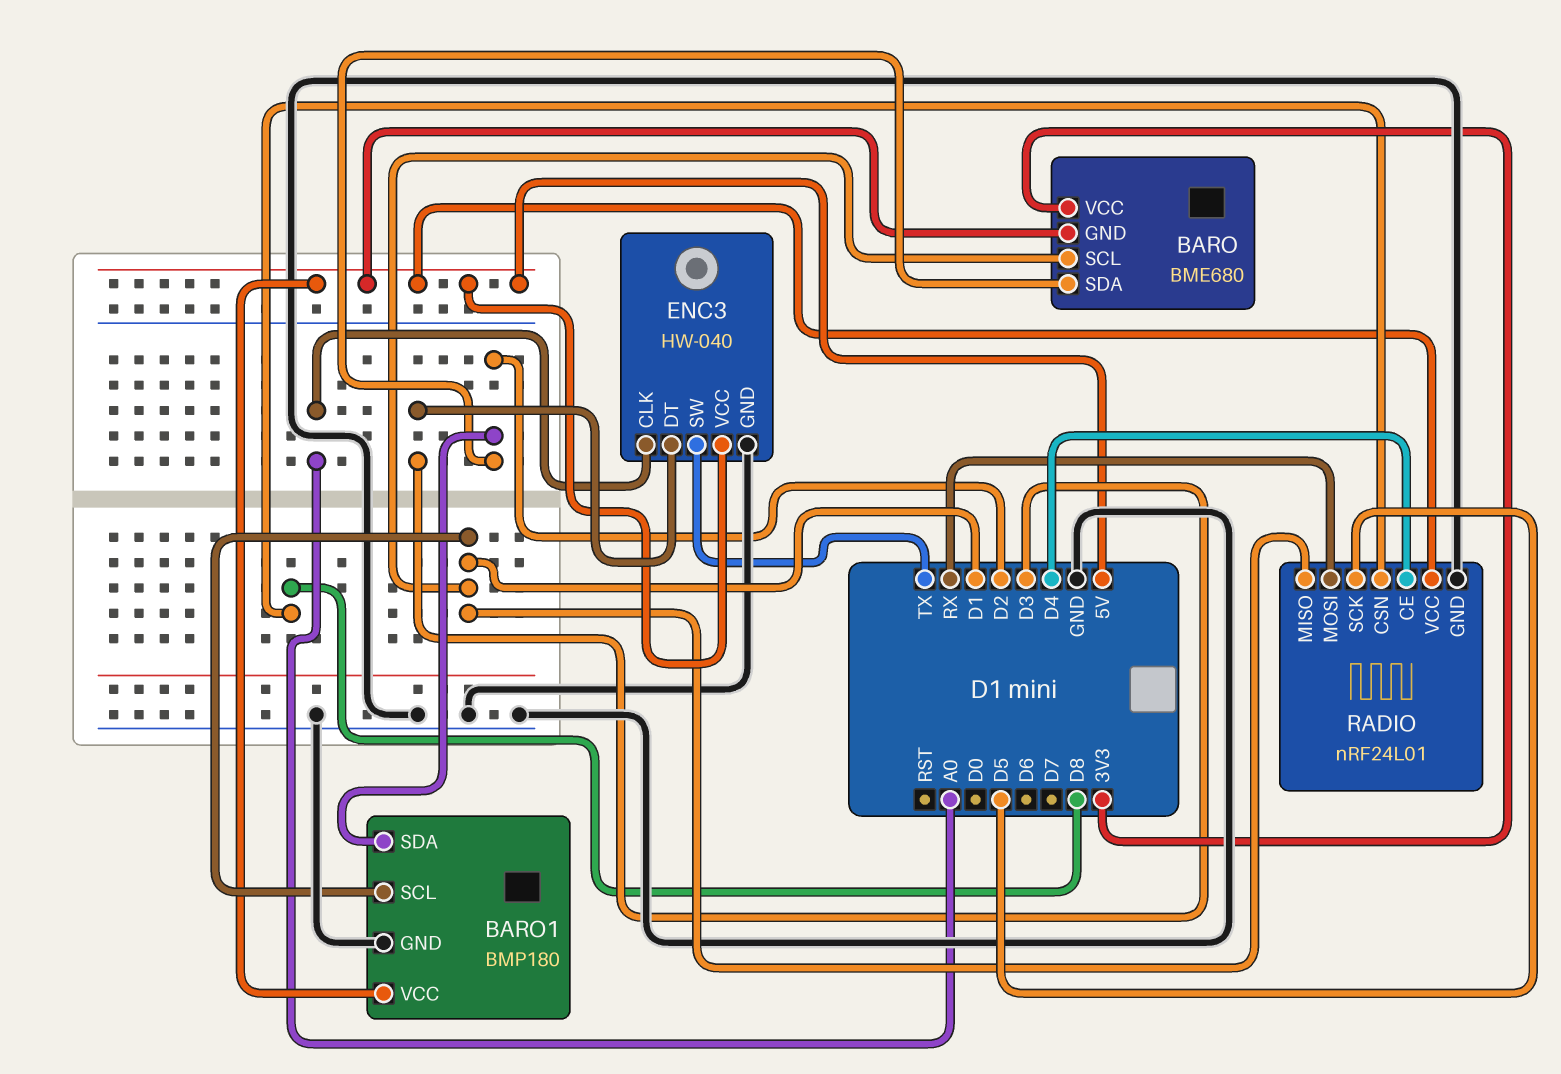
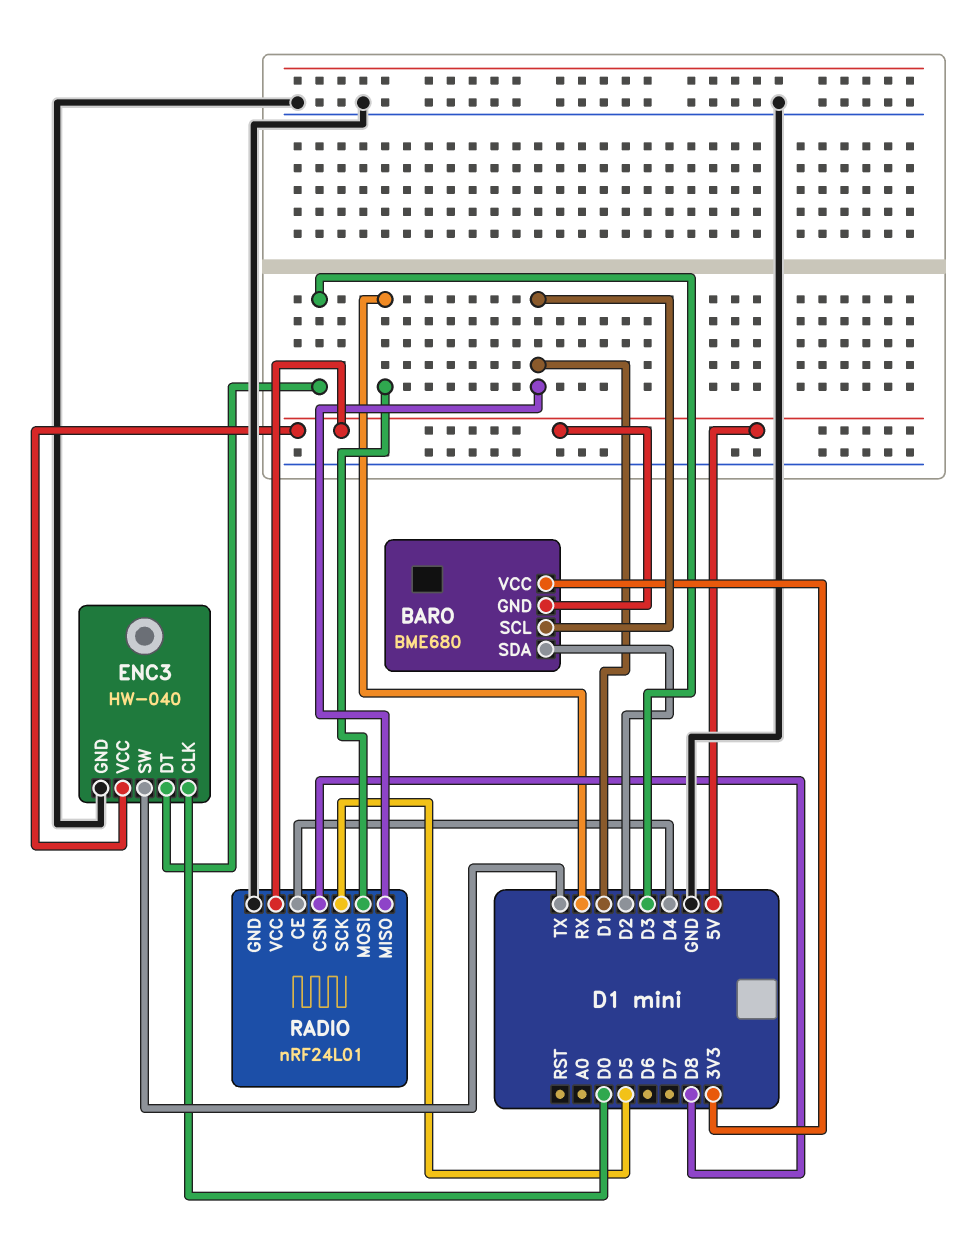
BARO1: BMP180 -> none
BARO1 pin GND: GND -> none
BARO1 pin SCL: D1 -> none
BARO1 pin SDA: D2 -> none
BARO1 pin VCC: 5V -> none
ENC3 pin CLK: A0 -> D0

